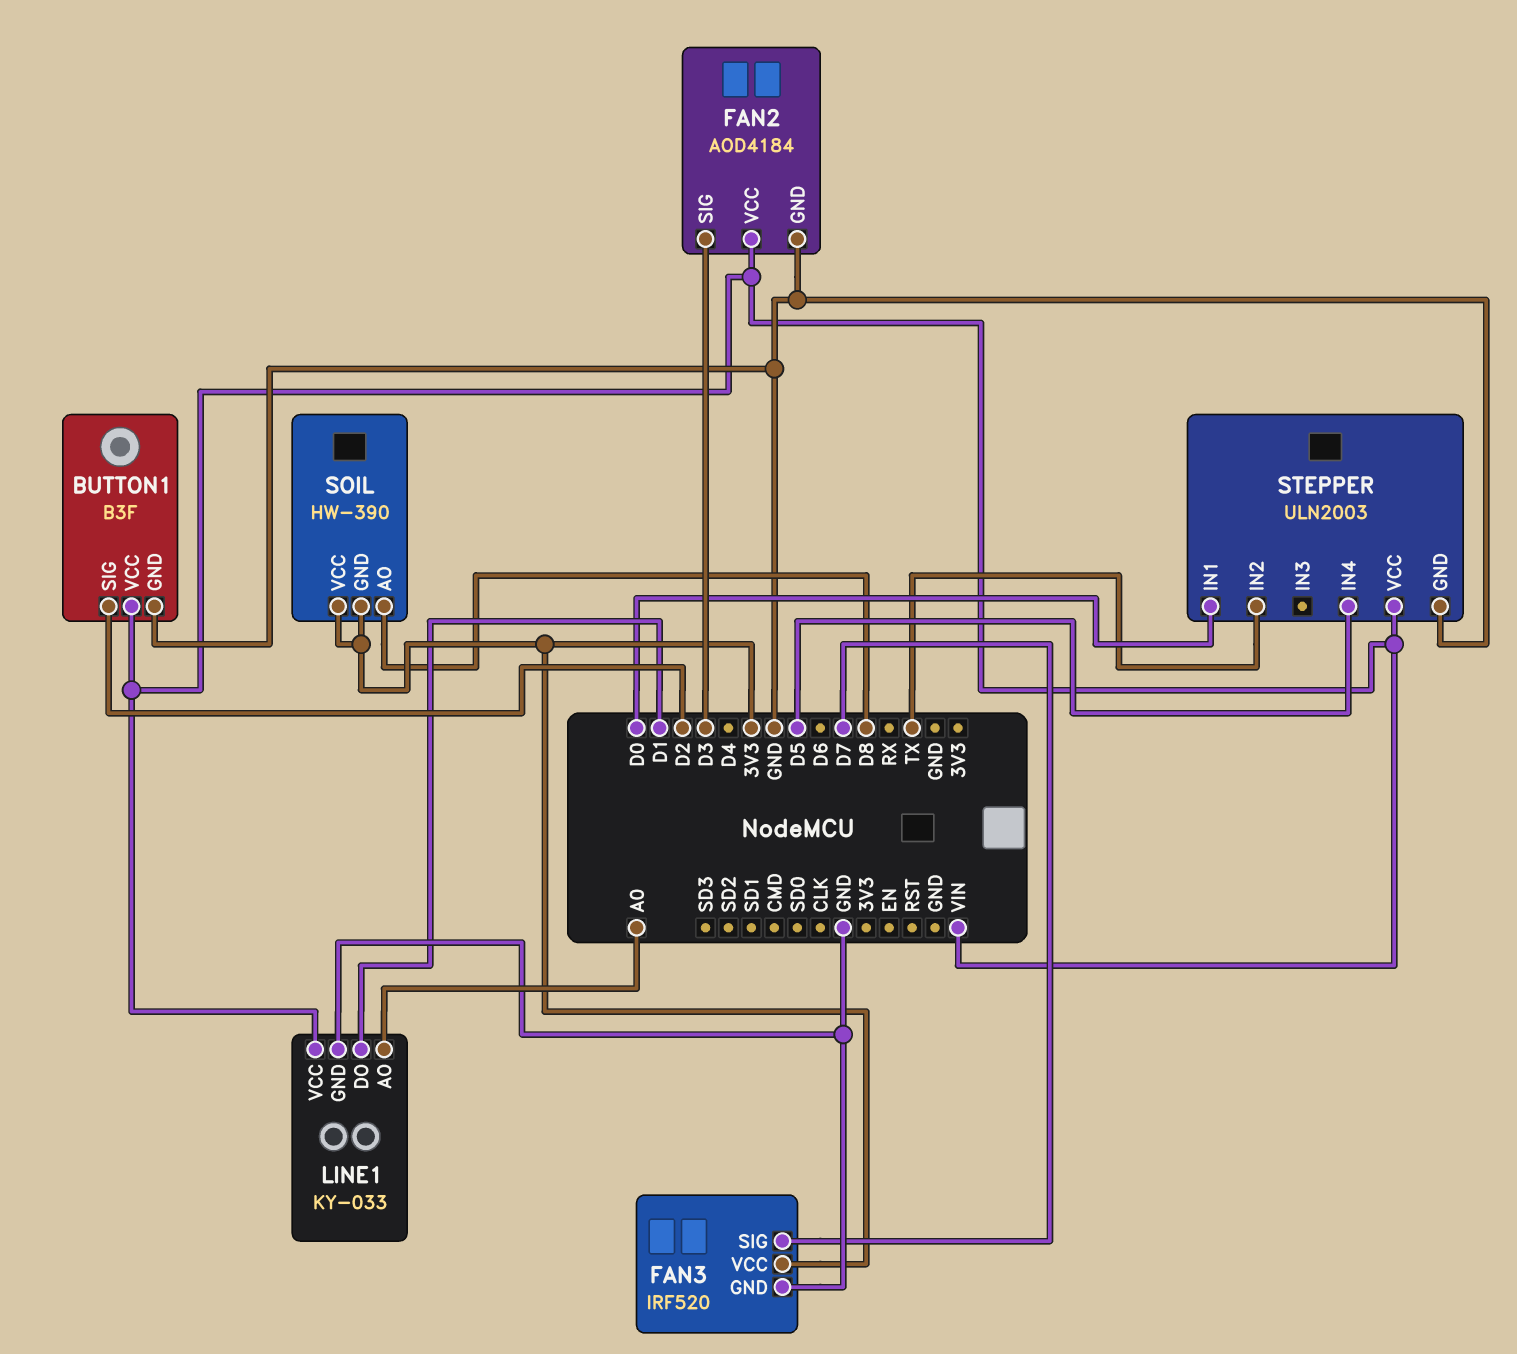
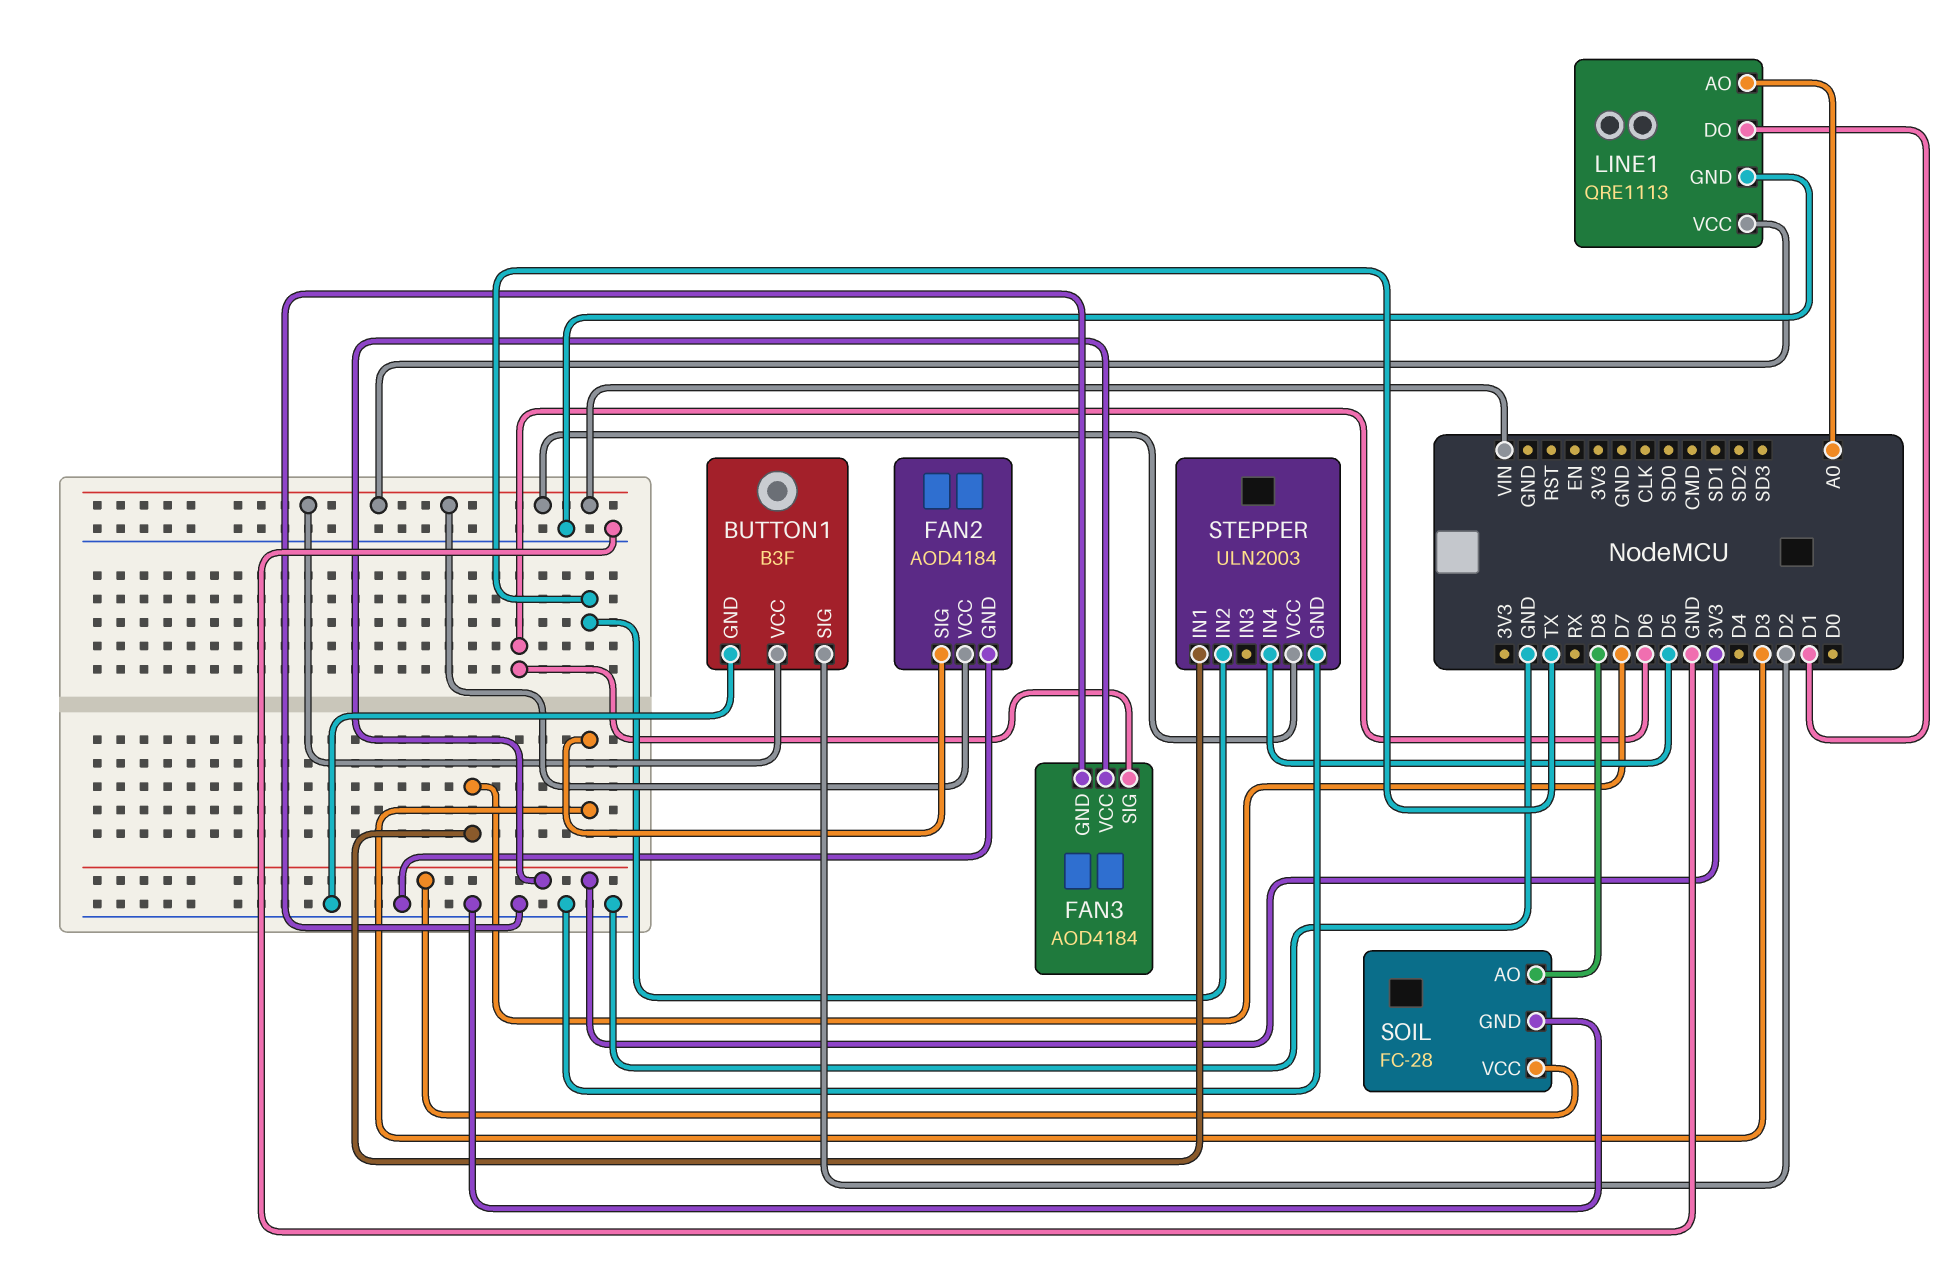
FAN3: IRF520 -> AOD4184
FAN3 pin SIG: D7 -> D6
LINE1: KY-033 -> QRE1113
SOIL: HW-390 -> FC-28
SOIL pin GND: 3V3 -> GND
STEPPER pin IN1: D0 -> D7

